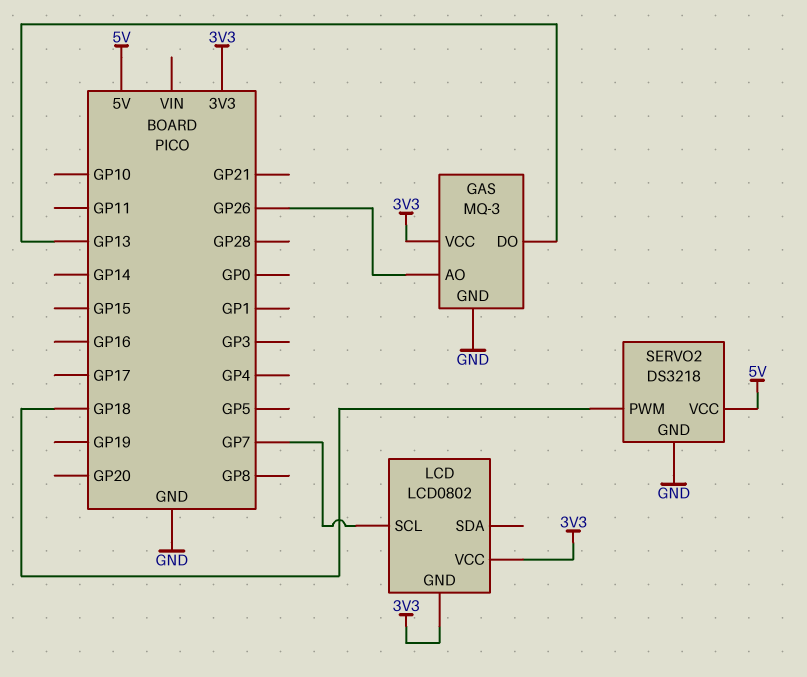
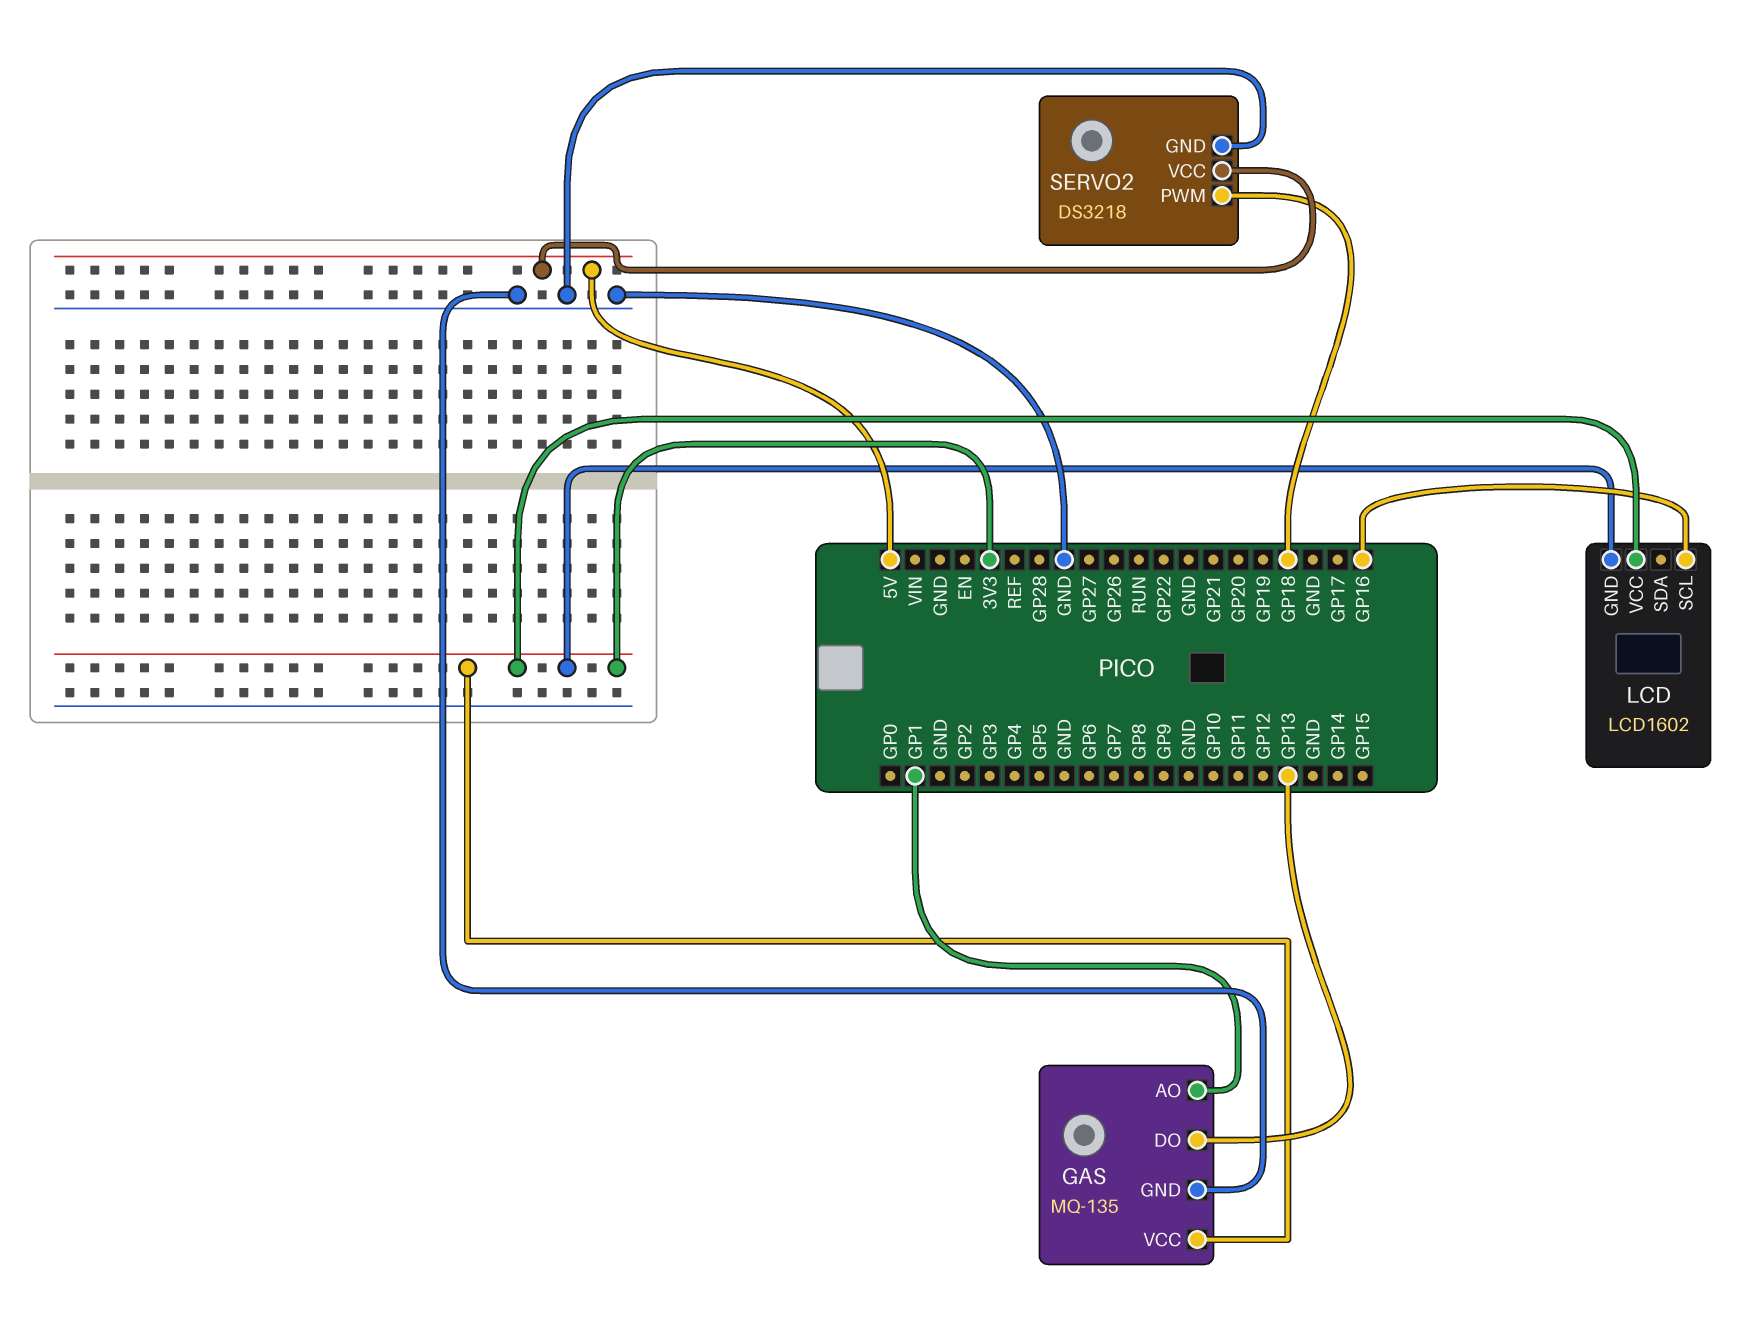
GAS: MQ-3 -> MQ-135
GAS pin AO: GP26 -> GP1
LCD: LCD0802 -> LCD1602
LCD pin SCL: GP7 -> GP16

